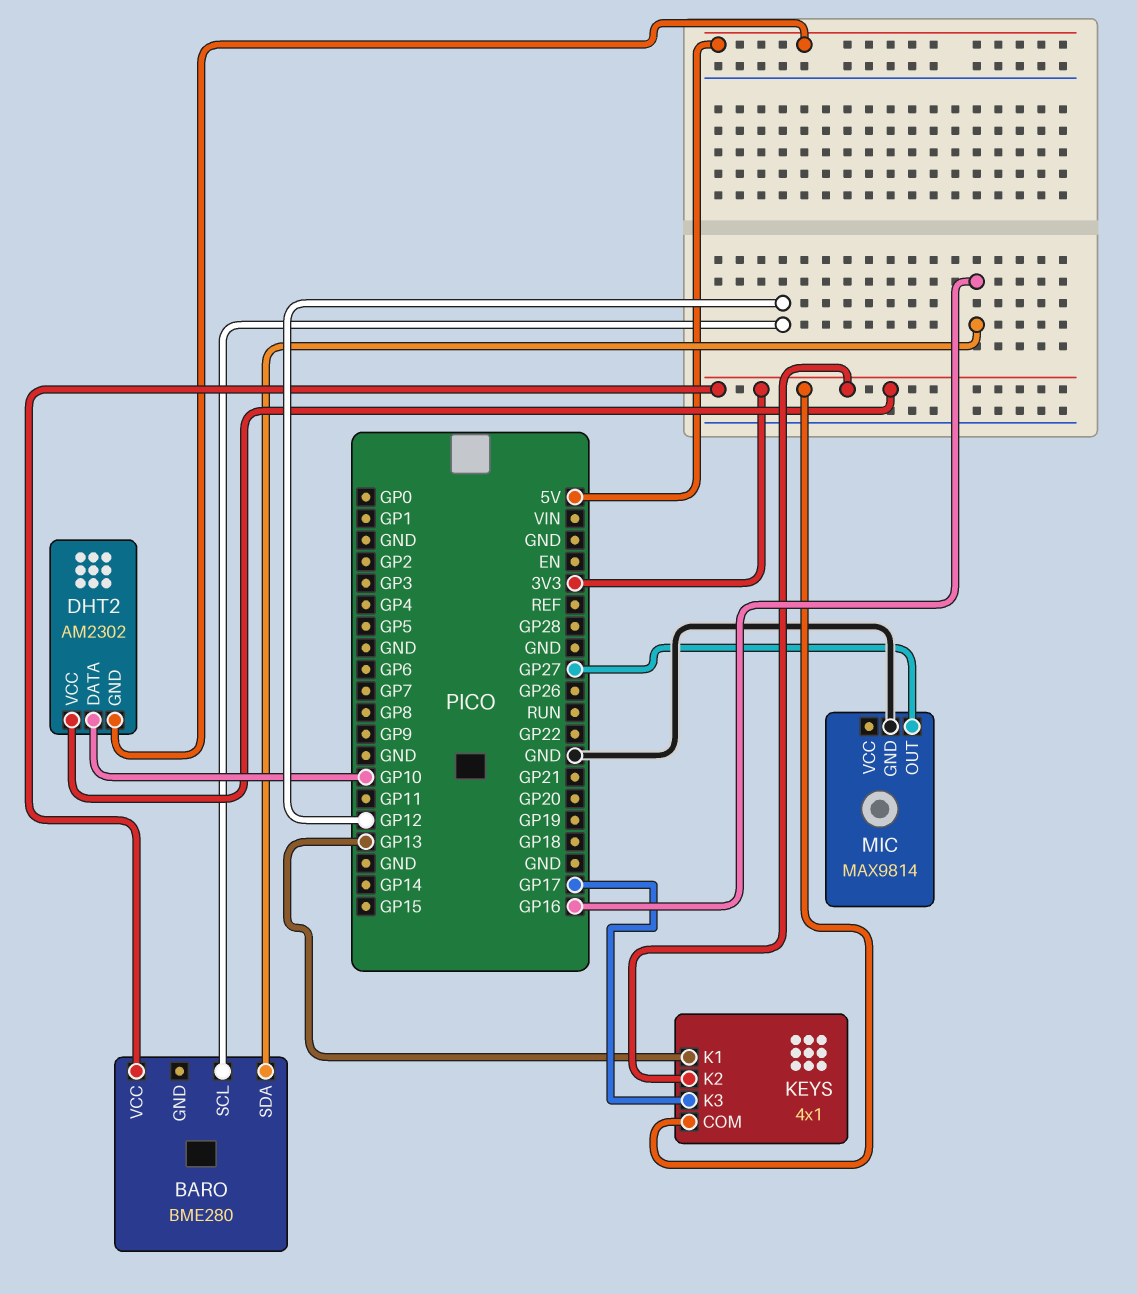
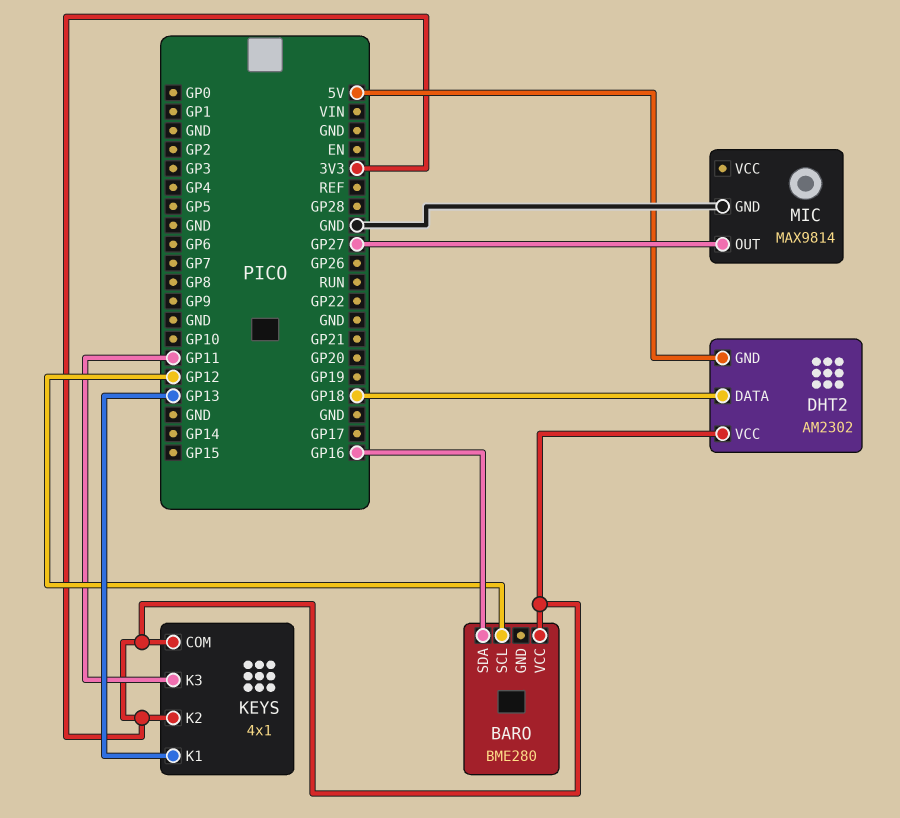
DHT2 pin DATA: GP10 -> GP18
KEYS pin K3: GP17 -> GP11

